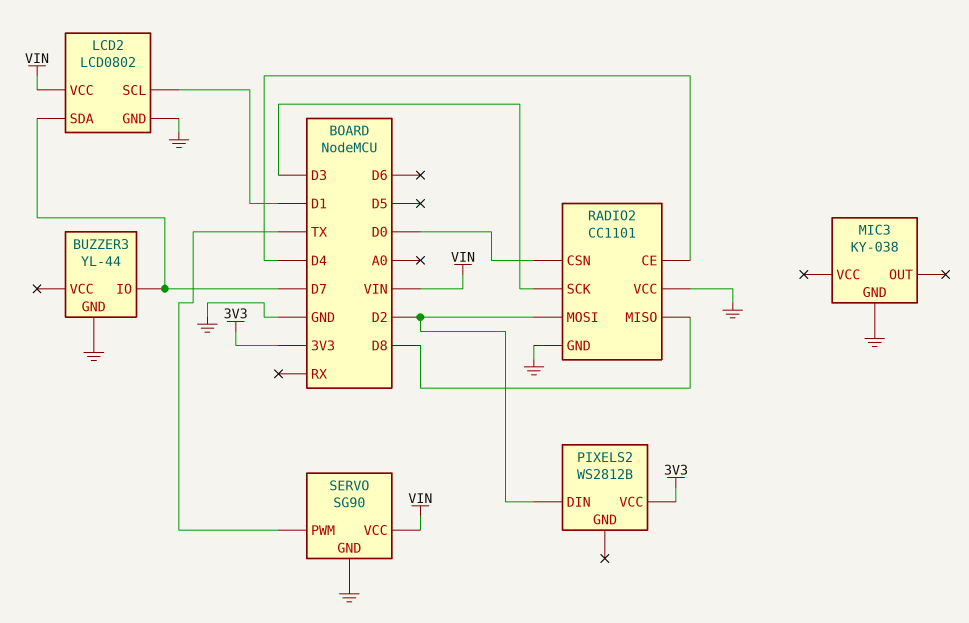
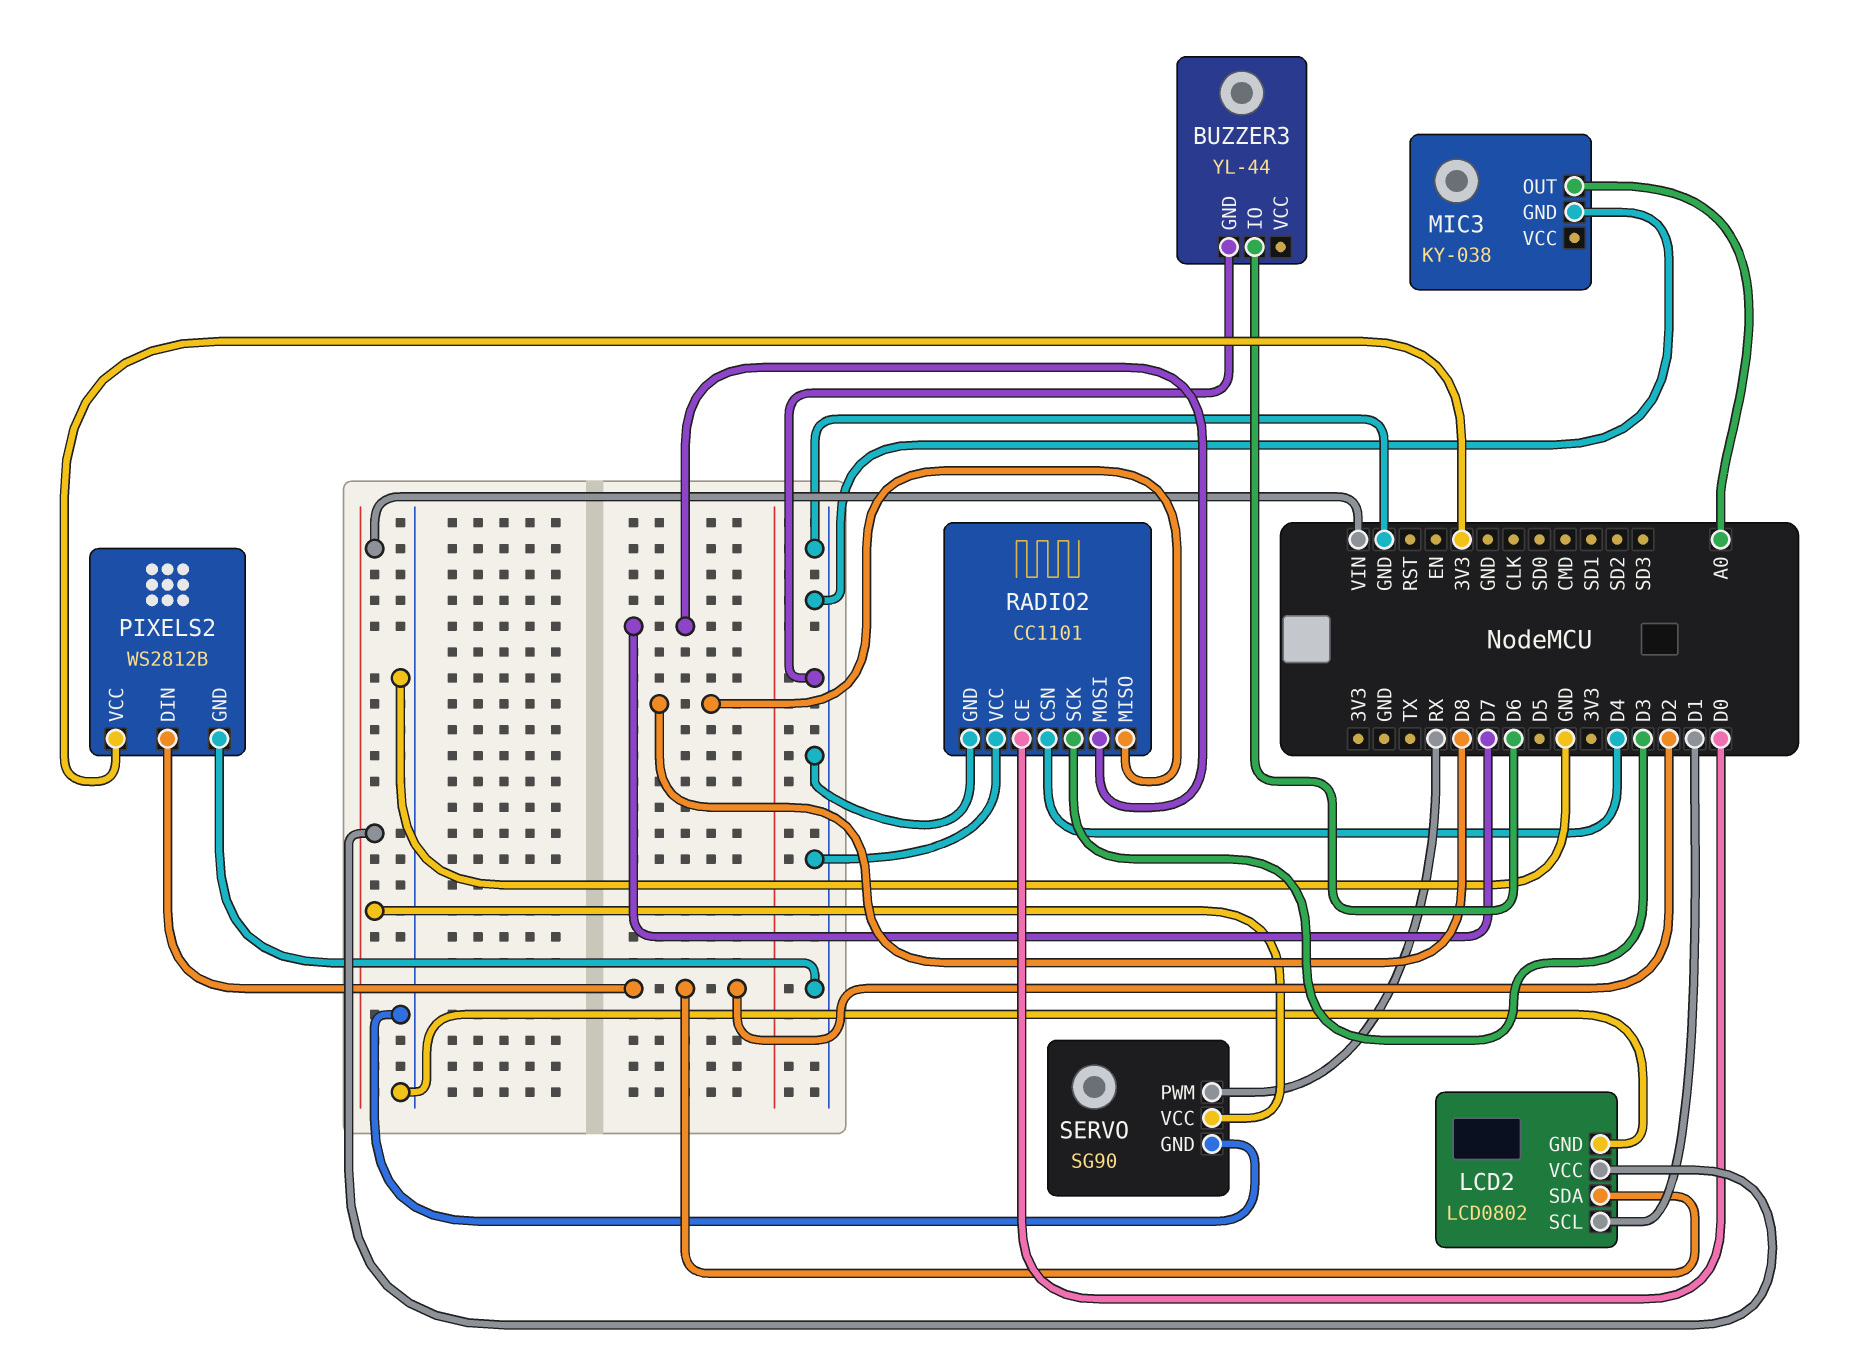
BUZZER3 pin IO: D7 -> D6
LCD2 pin SDA: D7 -> D2
MIC3 pin OUT: none -> A0
PIXELS2 pin GND: none -> GND
RADIO2 pin CE: D4 -> D0
RADIO2 pin CSN: D0 -> D4
RADIO2 pin MOSI: D2 -> D7
SERVO pin PWM: TX -> RX

